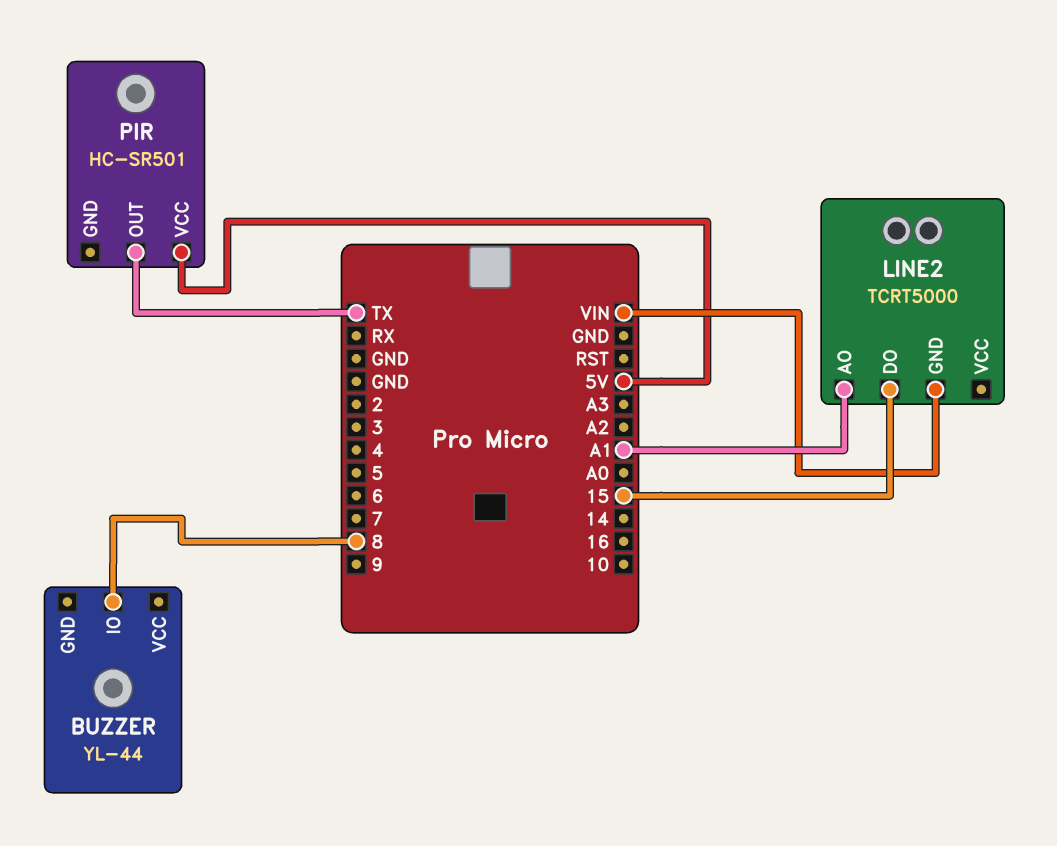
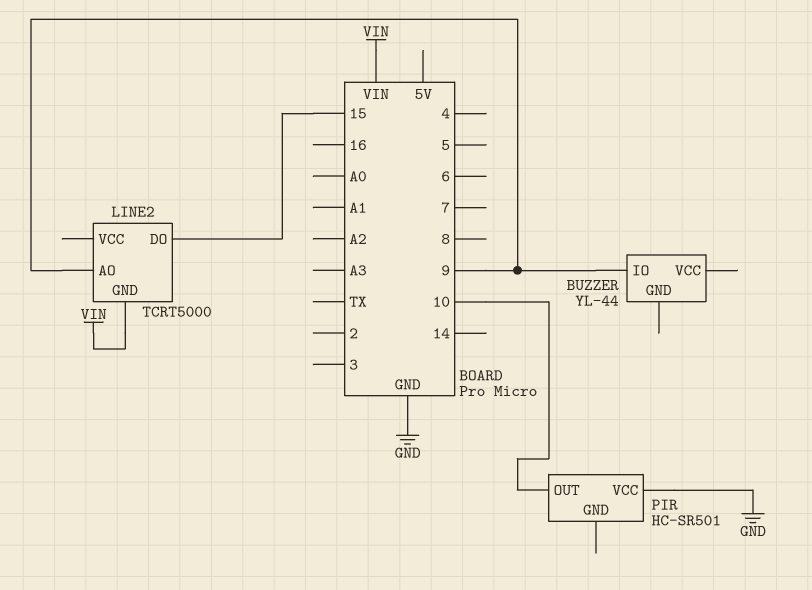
BUZZER pin IO: 8 -> 9
LINE2 pin AO: A1 -> 9
PIR pin OUT: TX -> 10
PIR pin VCC: 5V -> GND

